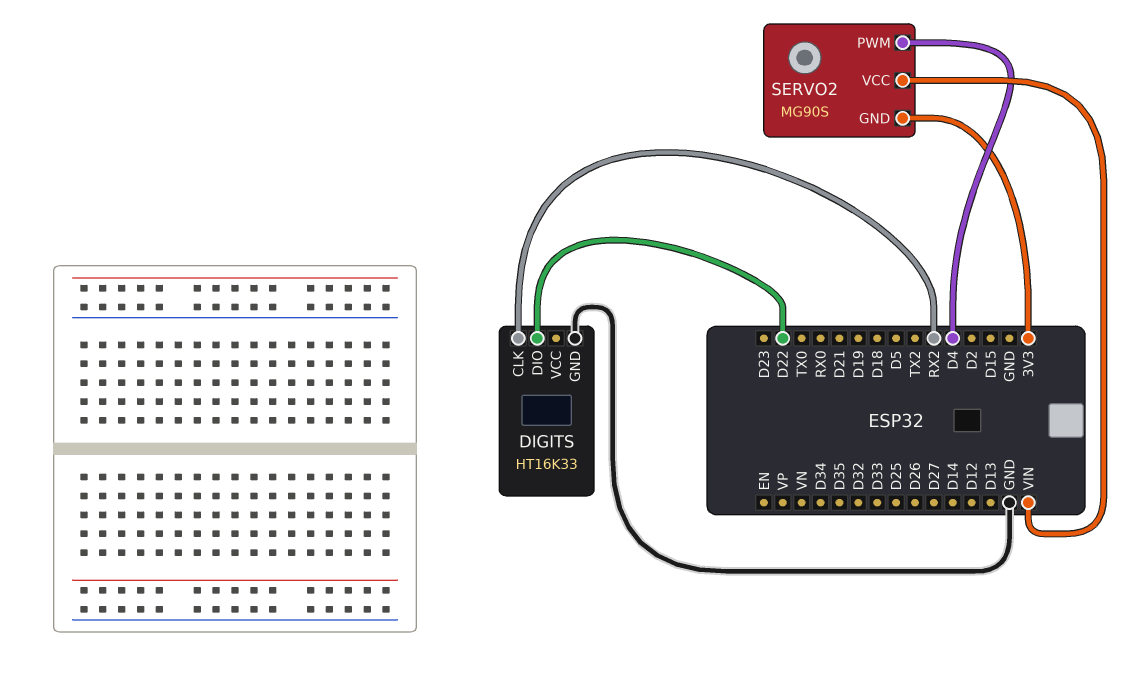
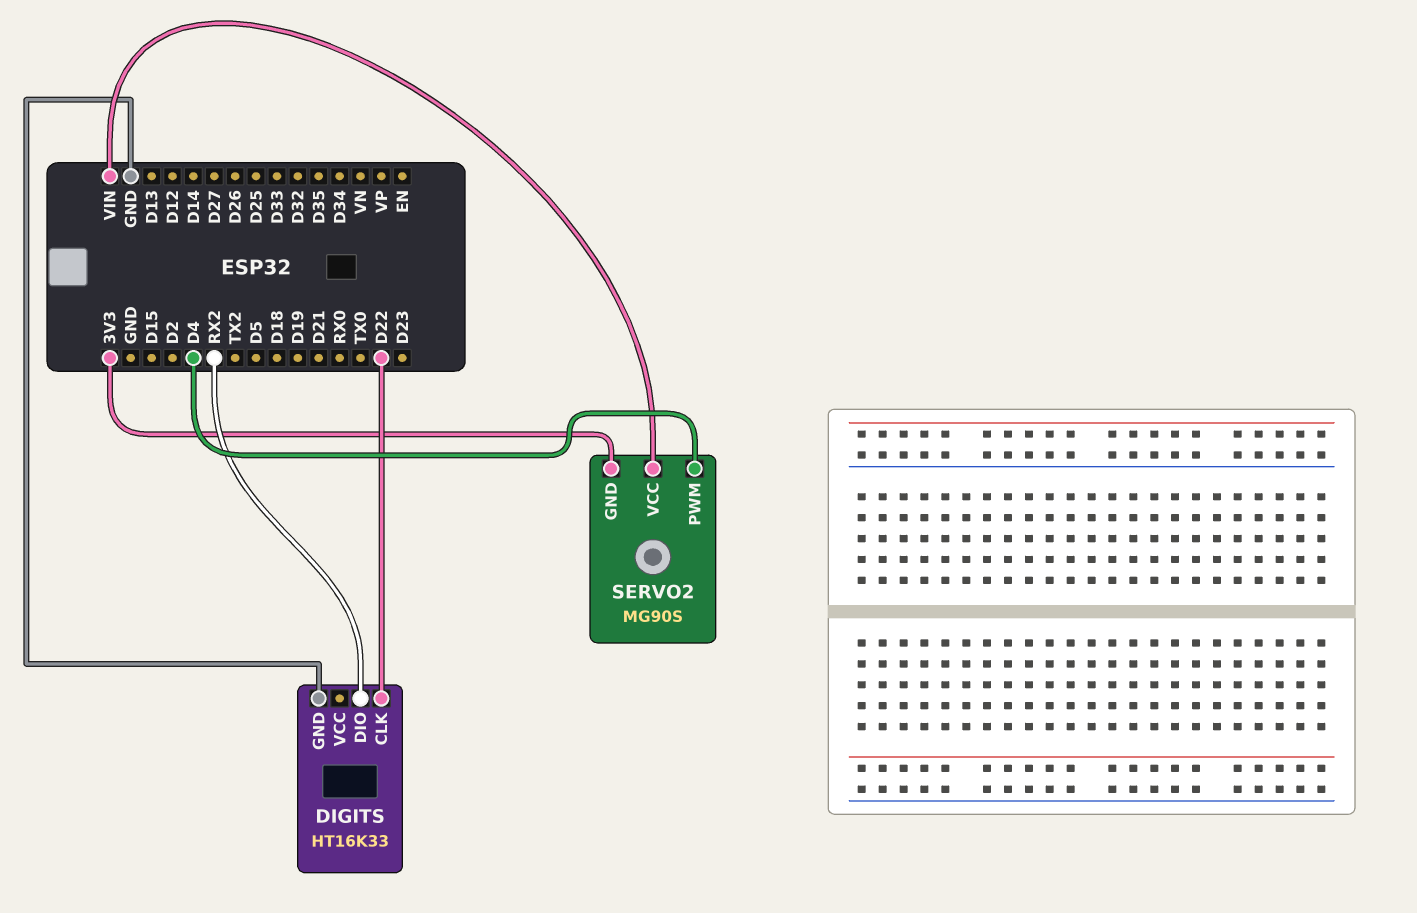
DIGITS pin CLK: RX2 -> D22
DIGITS pin DIO: D22 -> RX2

